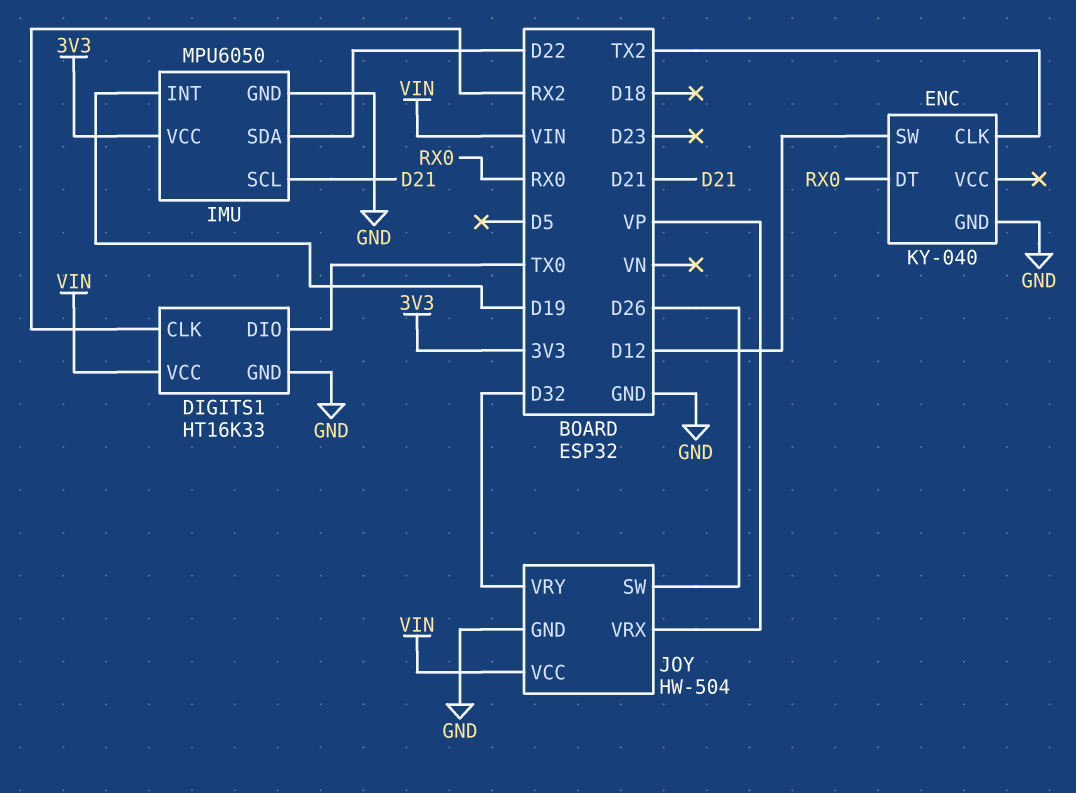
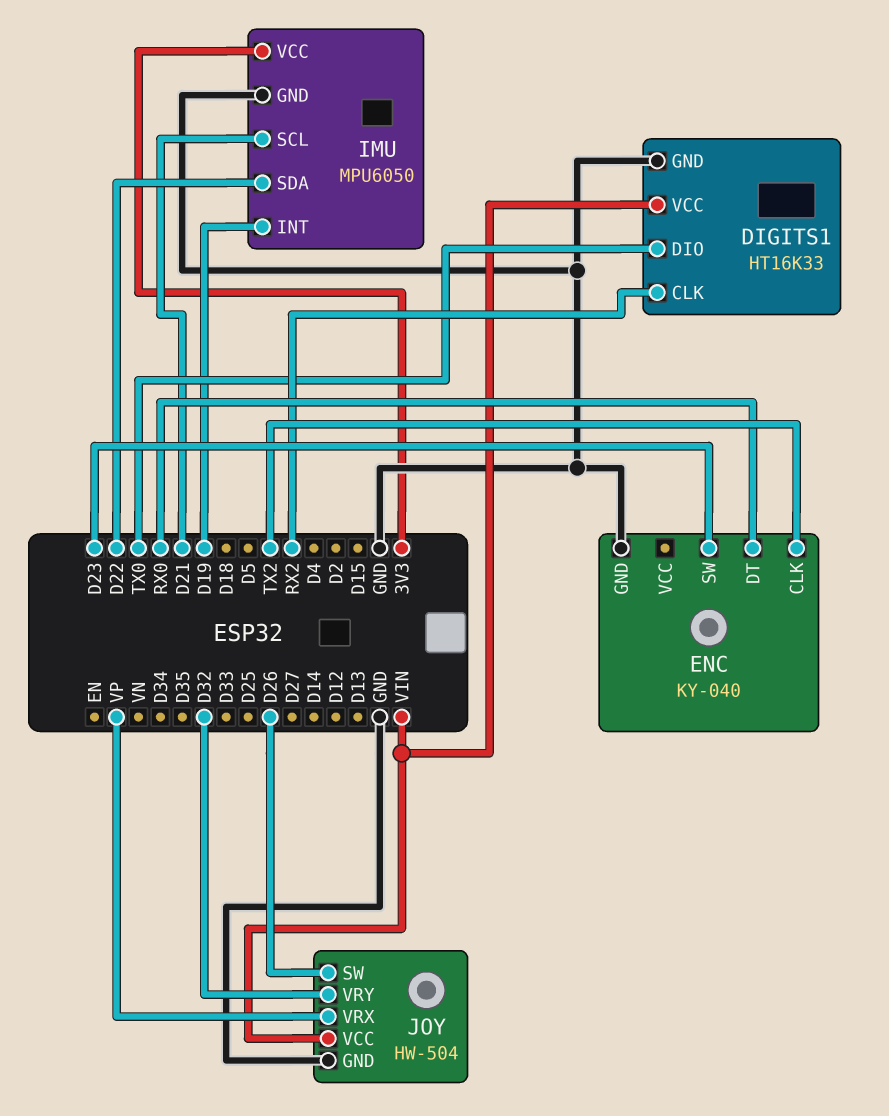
ENC pin SW: D12 -> D23

